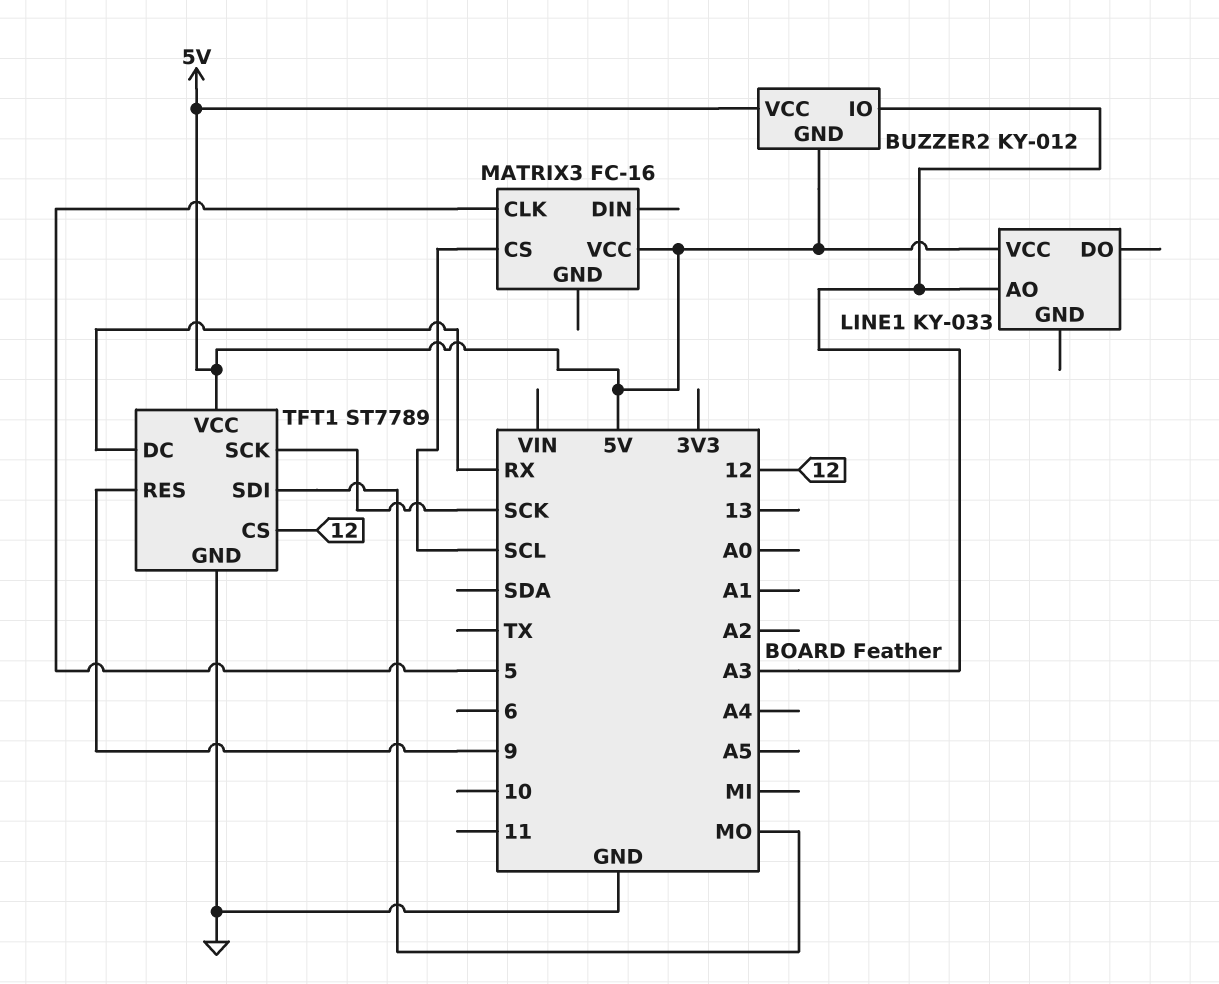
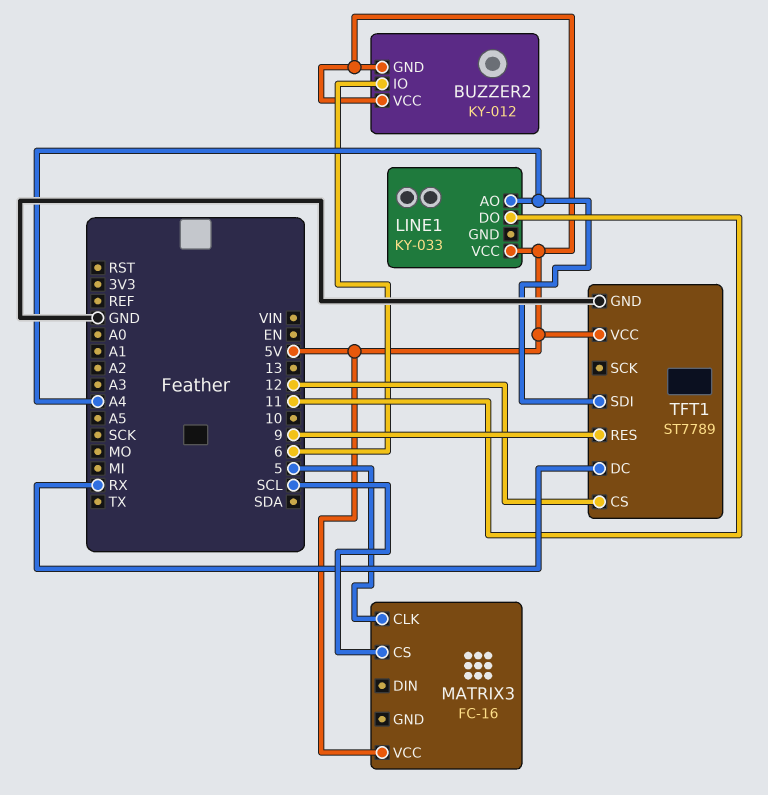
BUZZER2 pin IO: A3 -> 6
LINE1 pin AO: A3 -> A4
LINE1 pin DO: none -> 11
TFT1 pin SCK: SCK -> none
TFT1 pin SDI: MO -> A4

